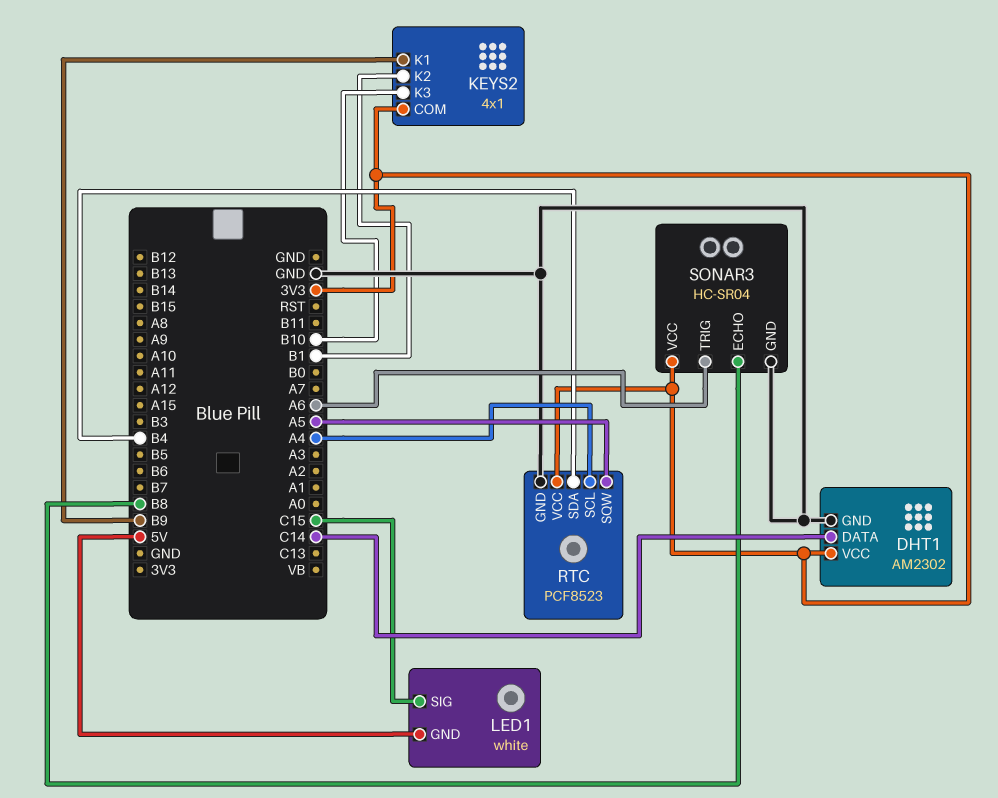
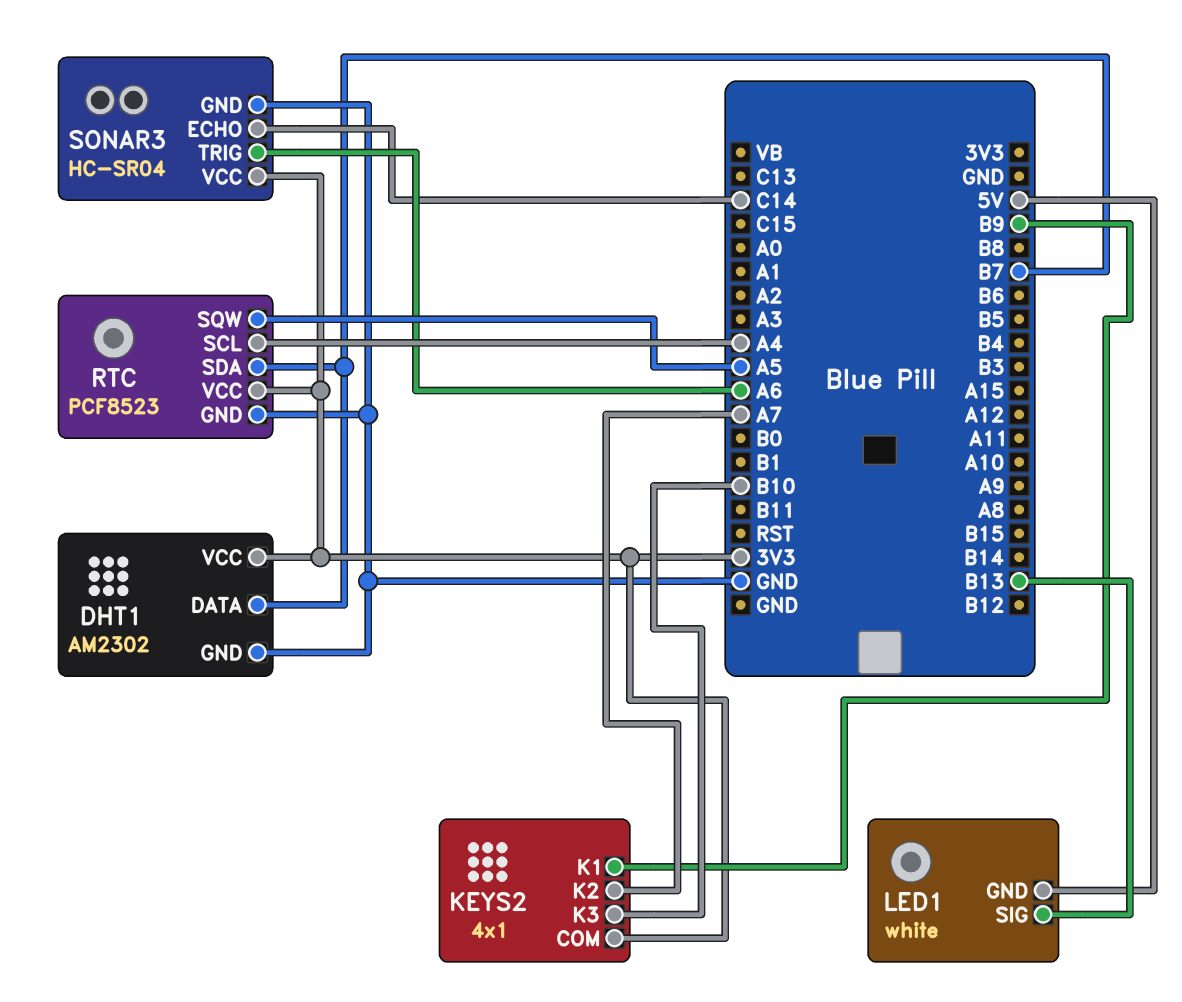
DHT1 pin DATA: C14 -> B7
KEYS2 pin K2: B1 -> A7
LED1 pin SIG: C15 -> B13
RTC pin SDA: B4 -> B7
SONAR3 pin ECHO: B8 -> C14

